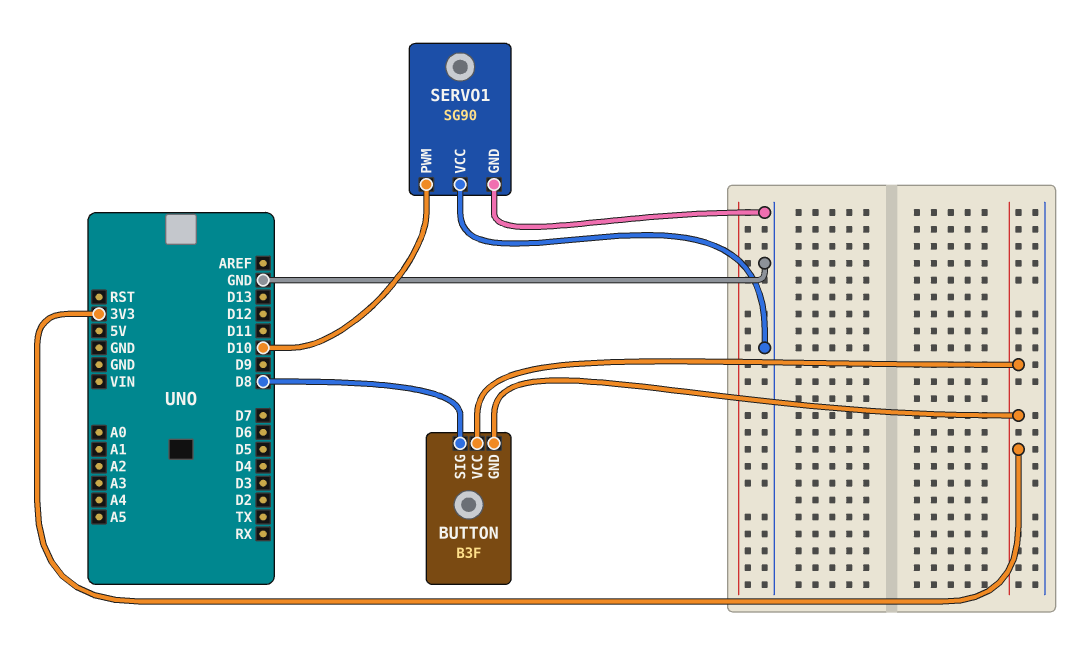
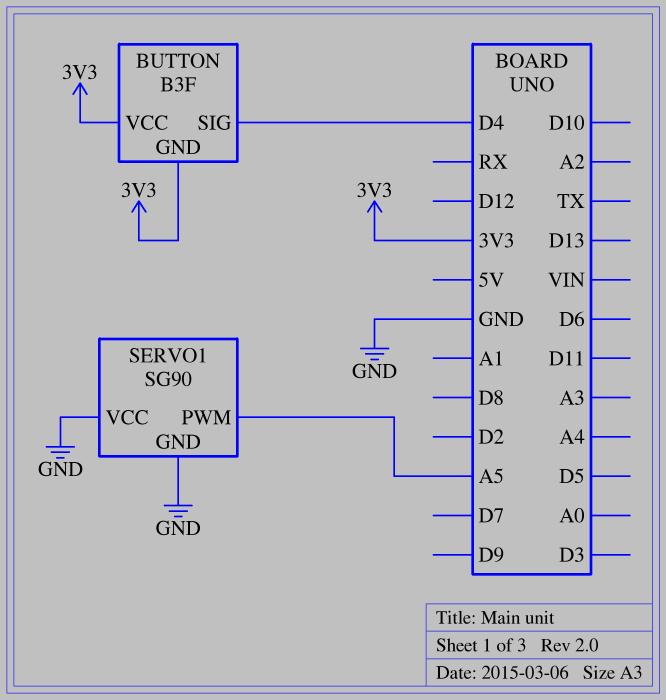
BUTTON pin SIG: D8 -> D4
SERVO1 pin PWM: D10 -> A5

